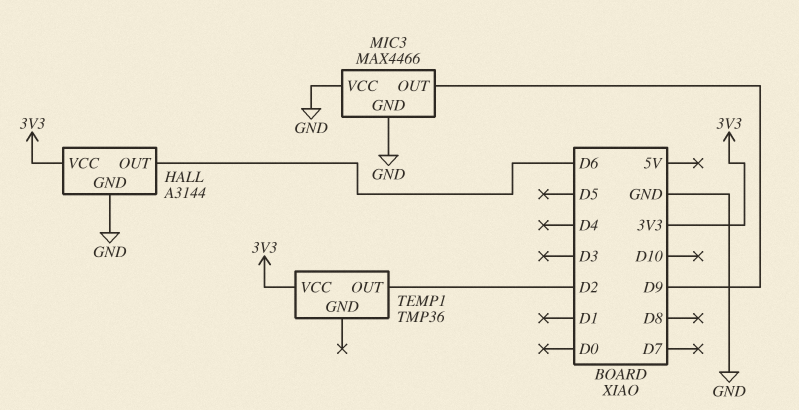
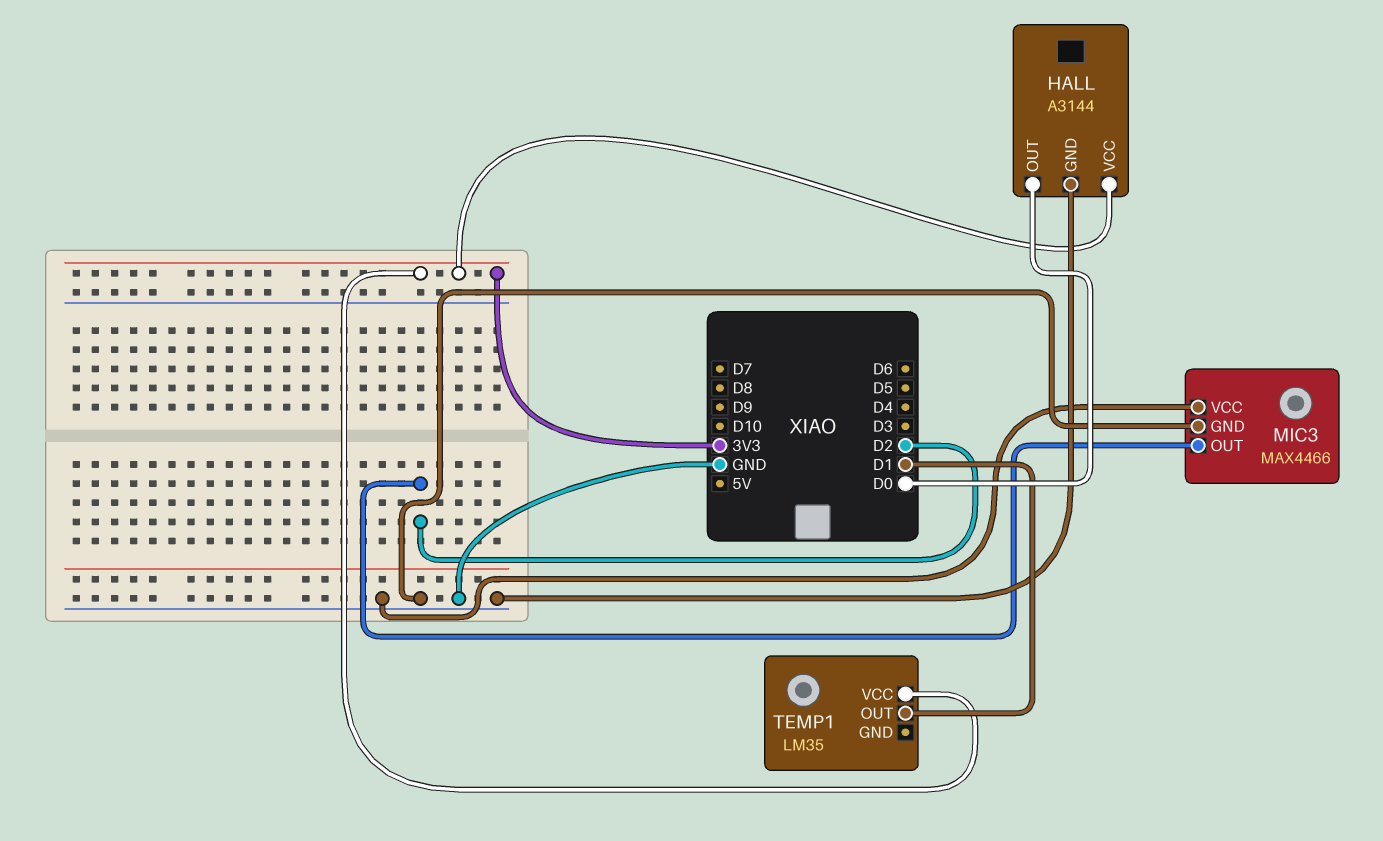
HALL pin OUT: D6 -> D0
MIC3 pin OUT: D9 -> D2
TEMP1: TMP36 -> LM35
TEMP1 pin OUT: D2 -> D1

